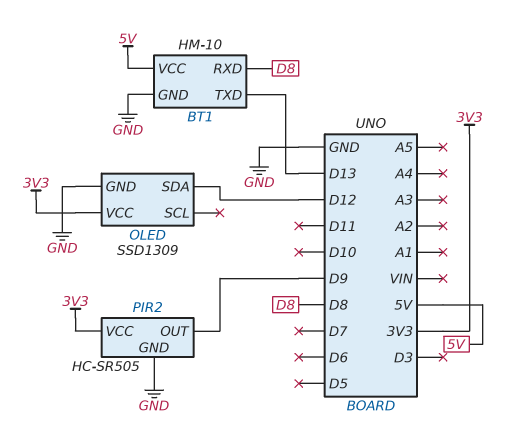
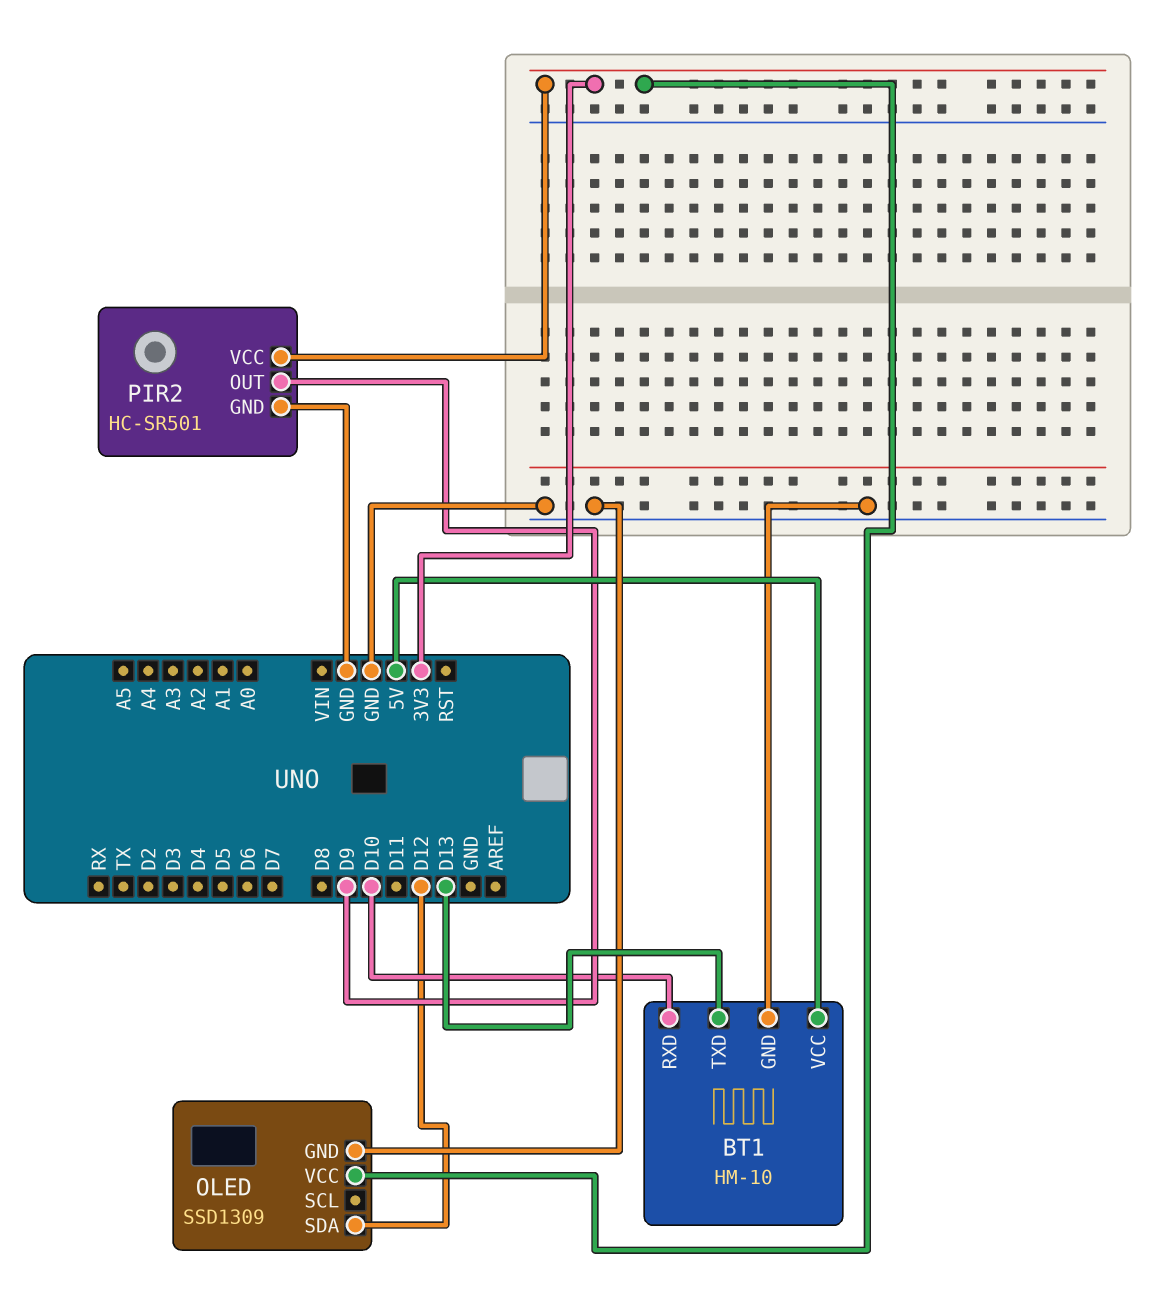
BT1 pin RXD: D8 -> D10
PIR2: HC-SR505 -> HC-SR501

